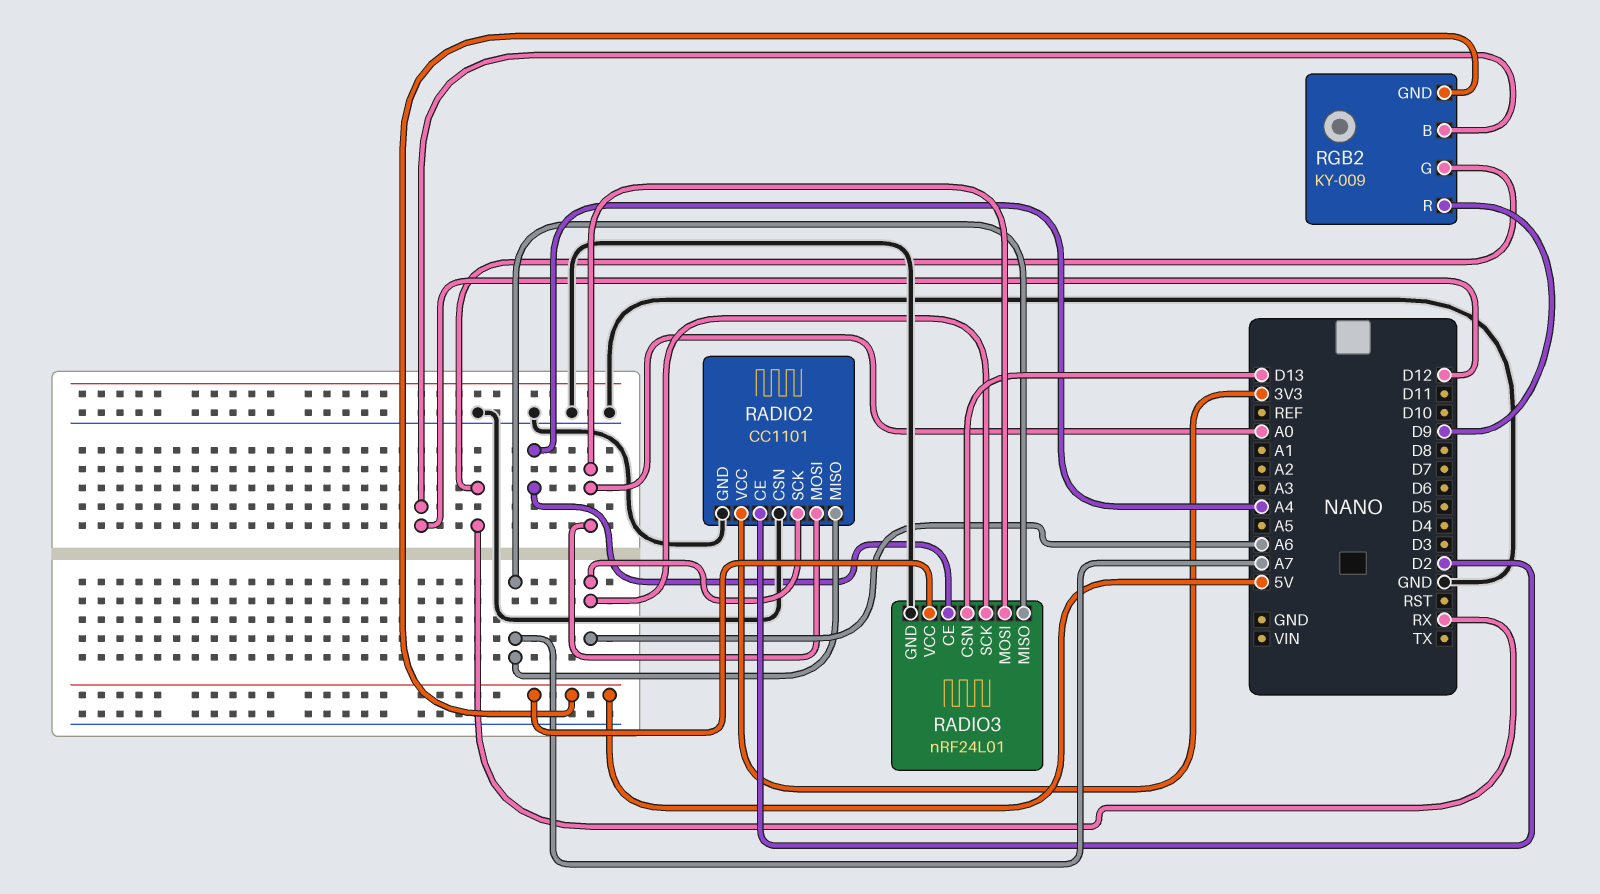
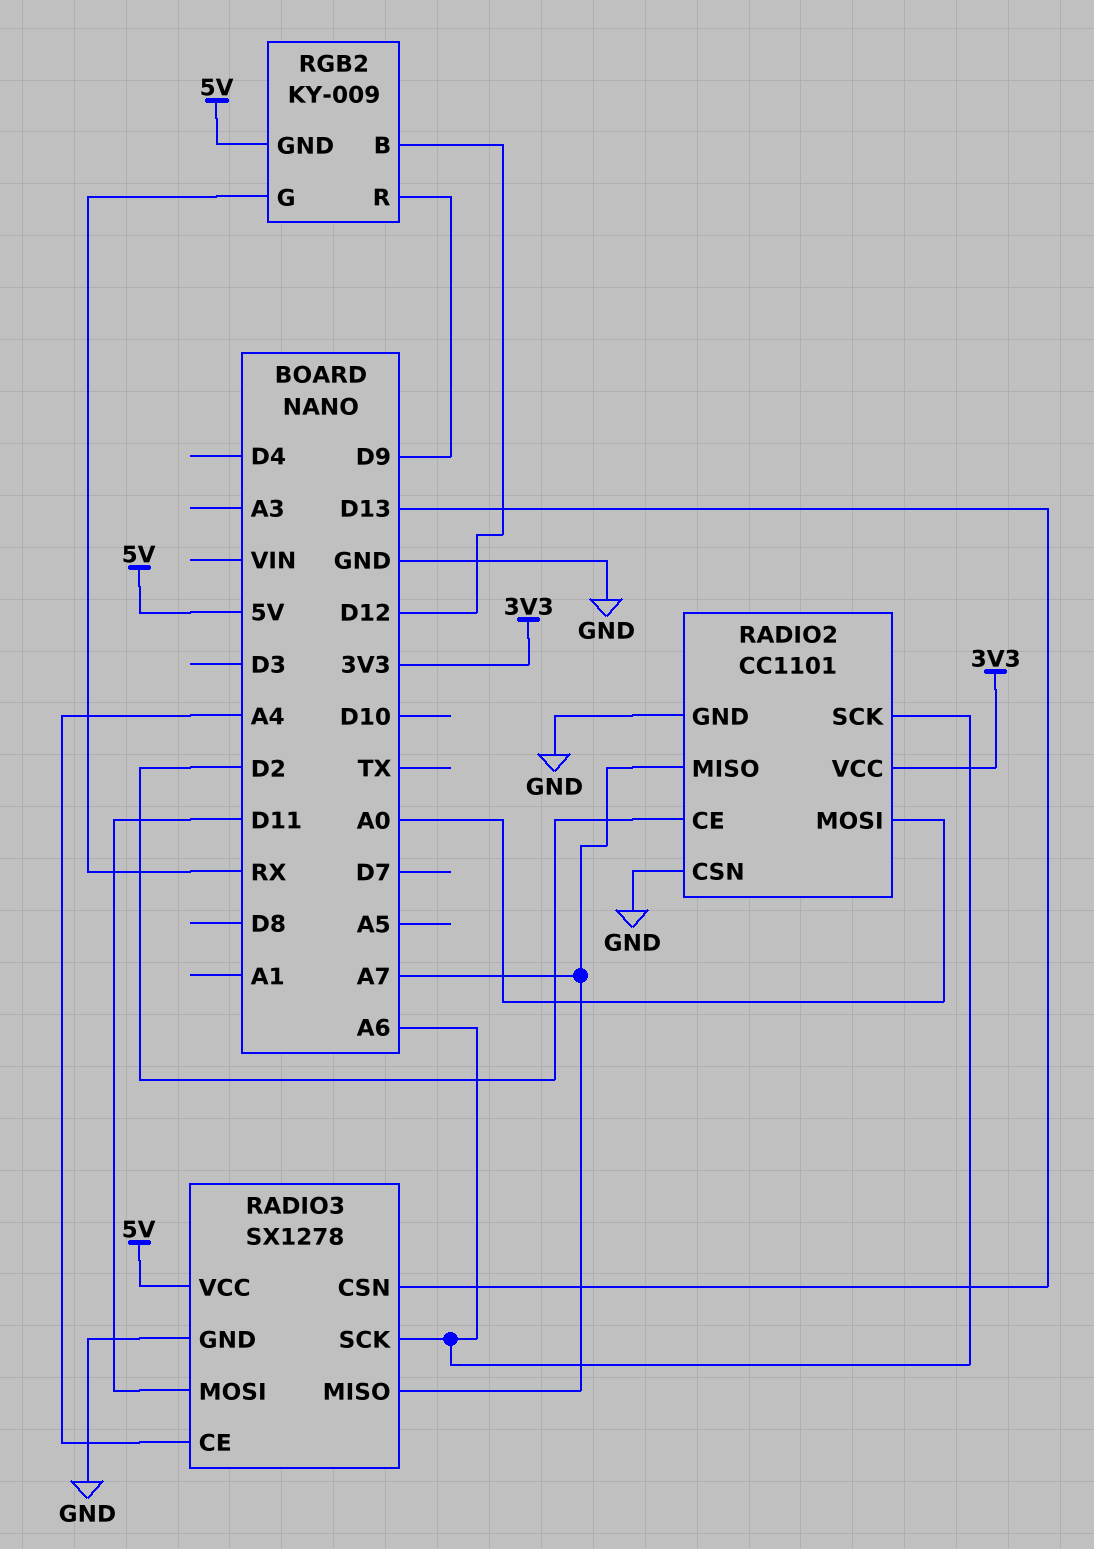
RADIO3: nRF24L01 -> SX1278
RADIO3 pin MOSI: A0 -> D11

